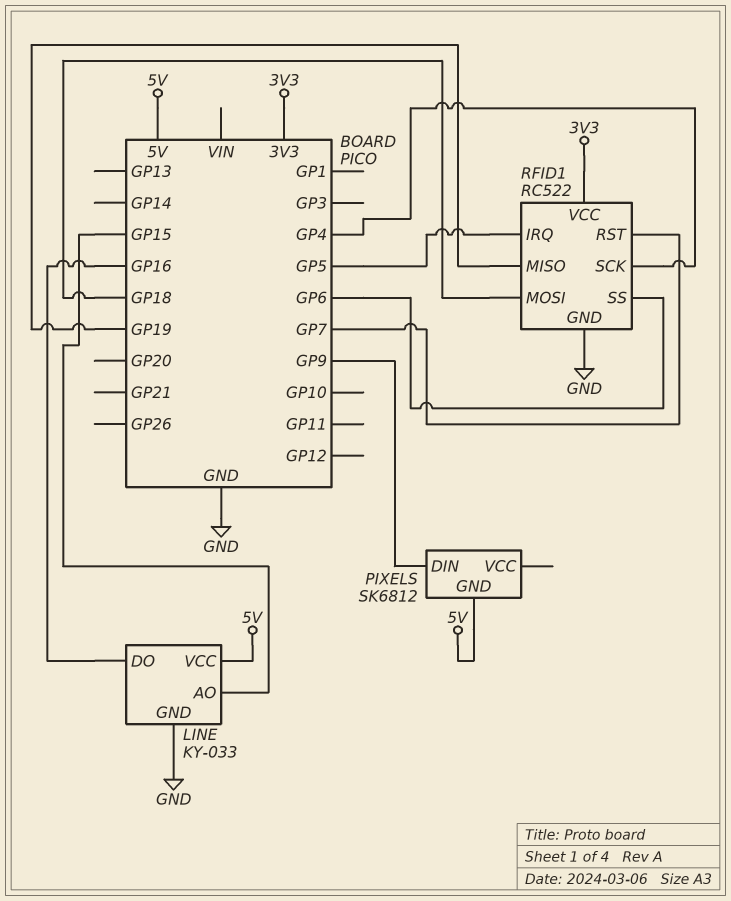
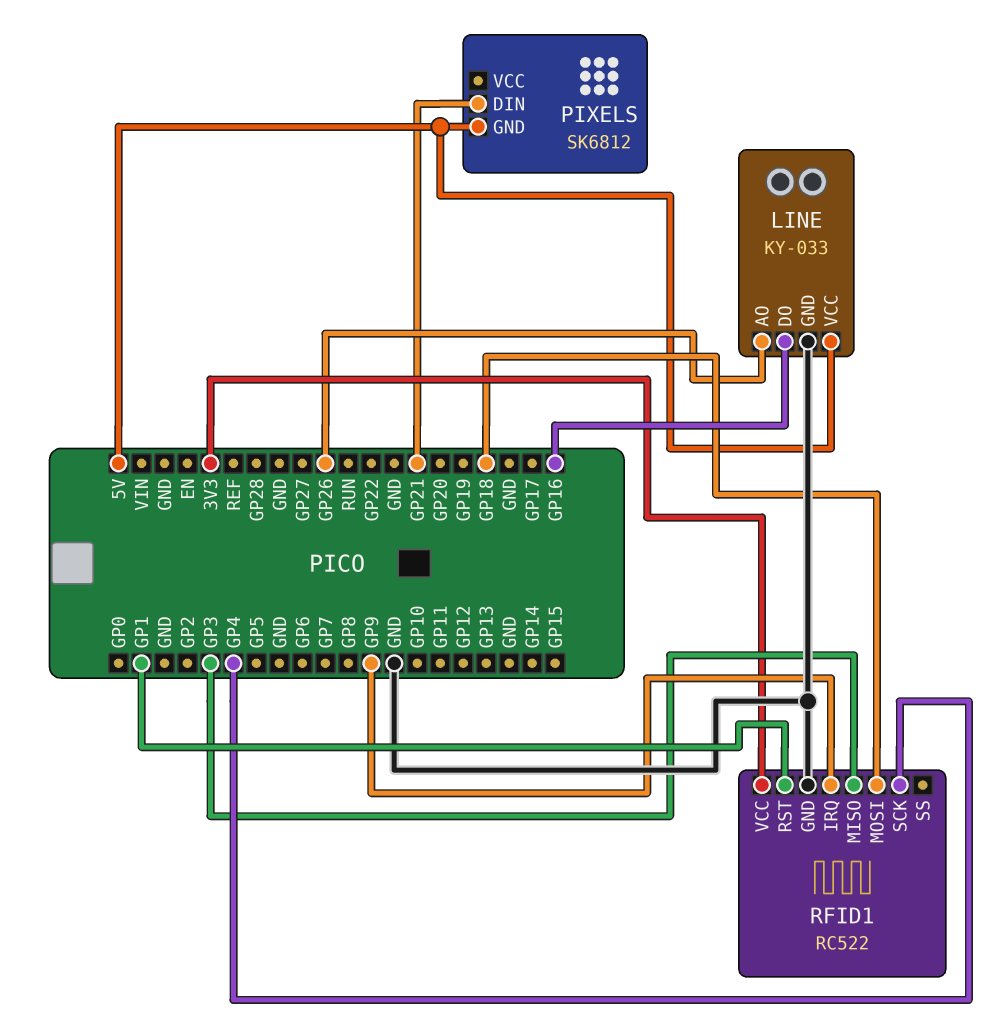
LINE pin AO: GP15 -> GP26
PIXELS pin DIN: GP9 -> GP21
RFID1 pin IRQ: GP5 -> GP9
RFID1 pin MISO: GP19 -> GP3
RFID1 pin RST: GP7 -> GP1
RFID1 pin SS: GP6 -> none

